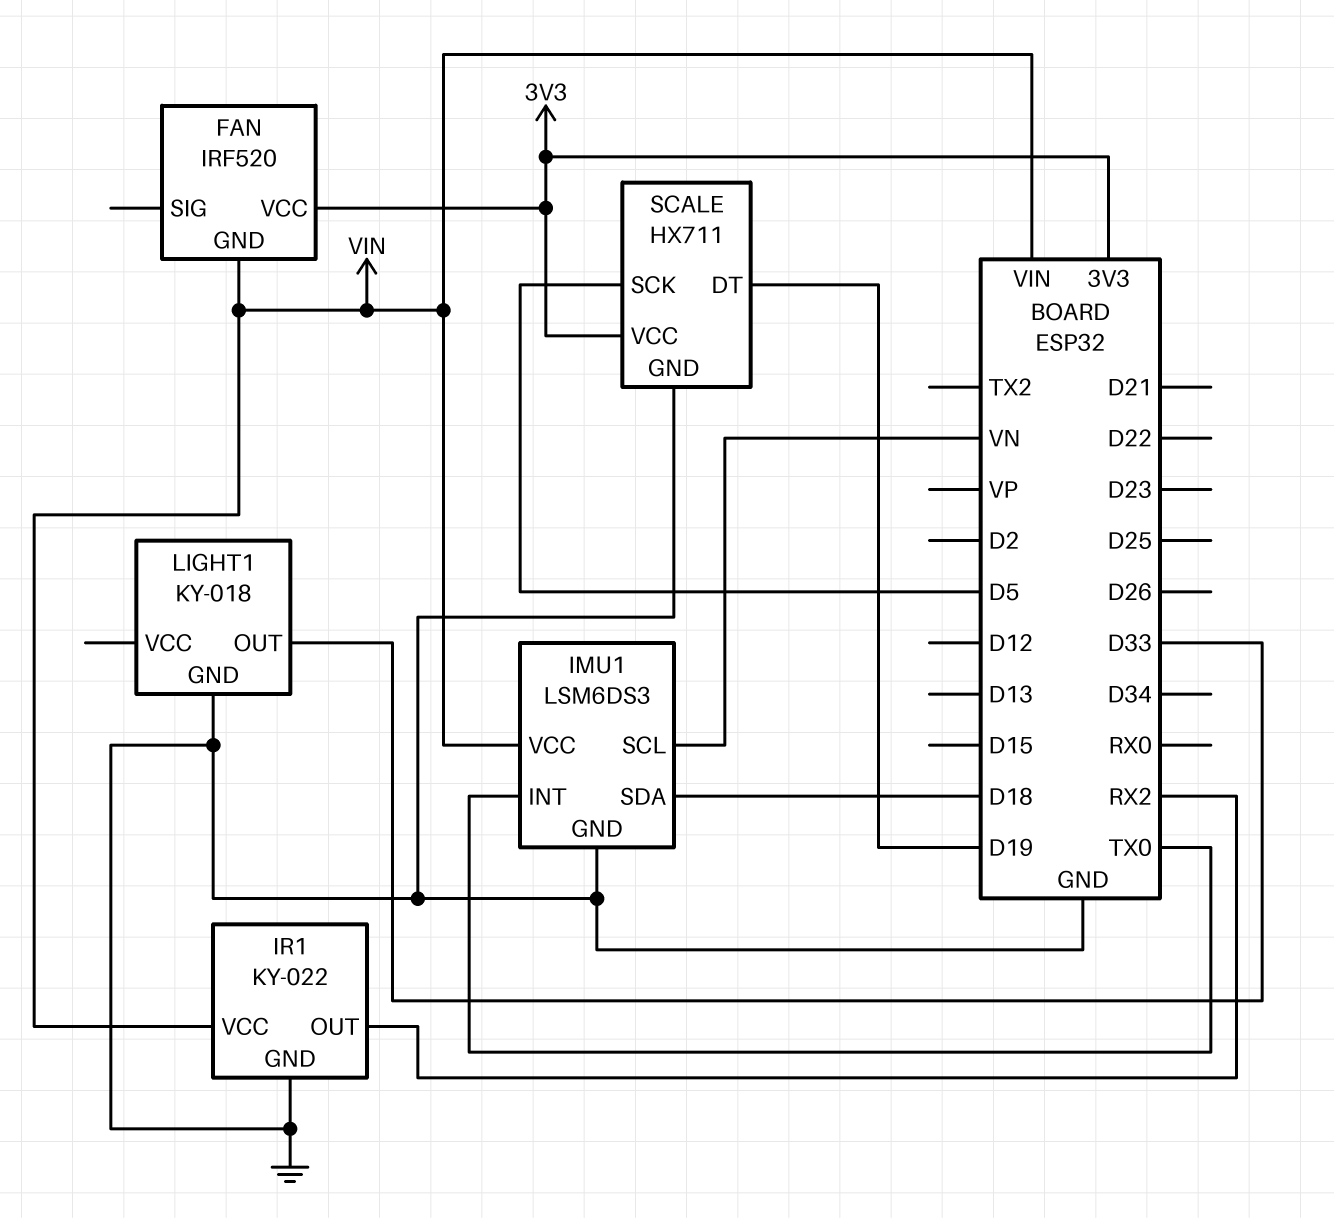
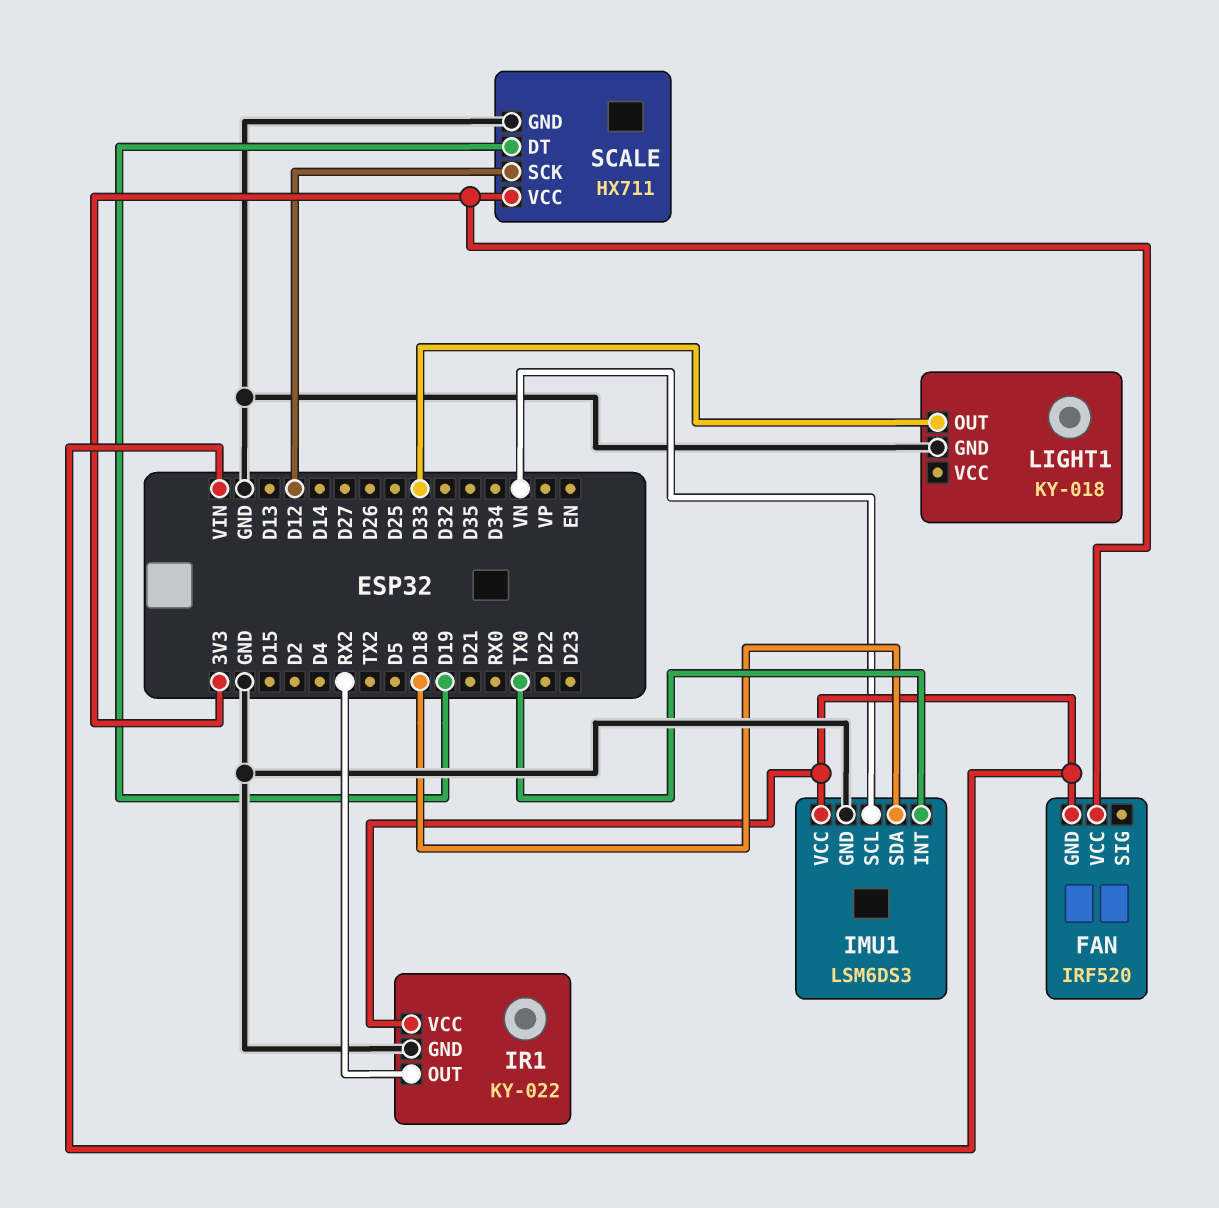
SCALE pin SCK: D5 -> D12

